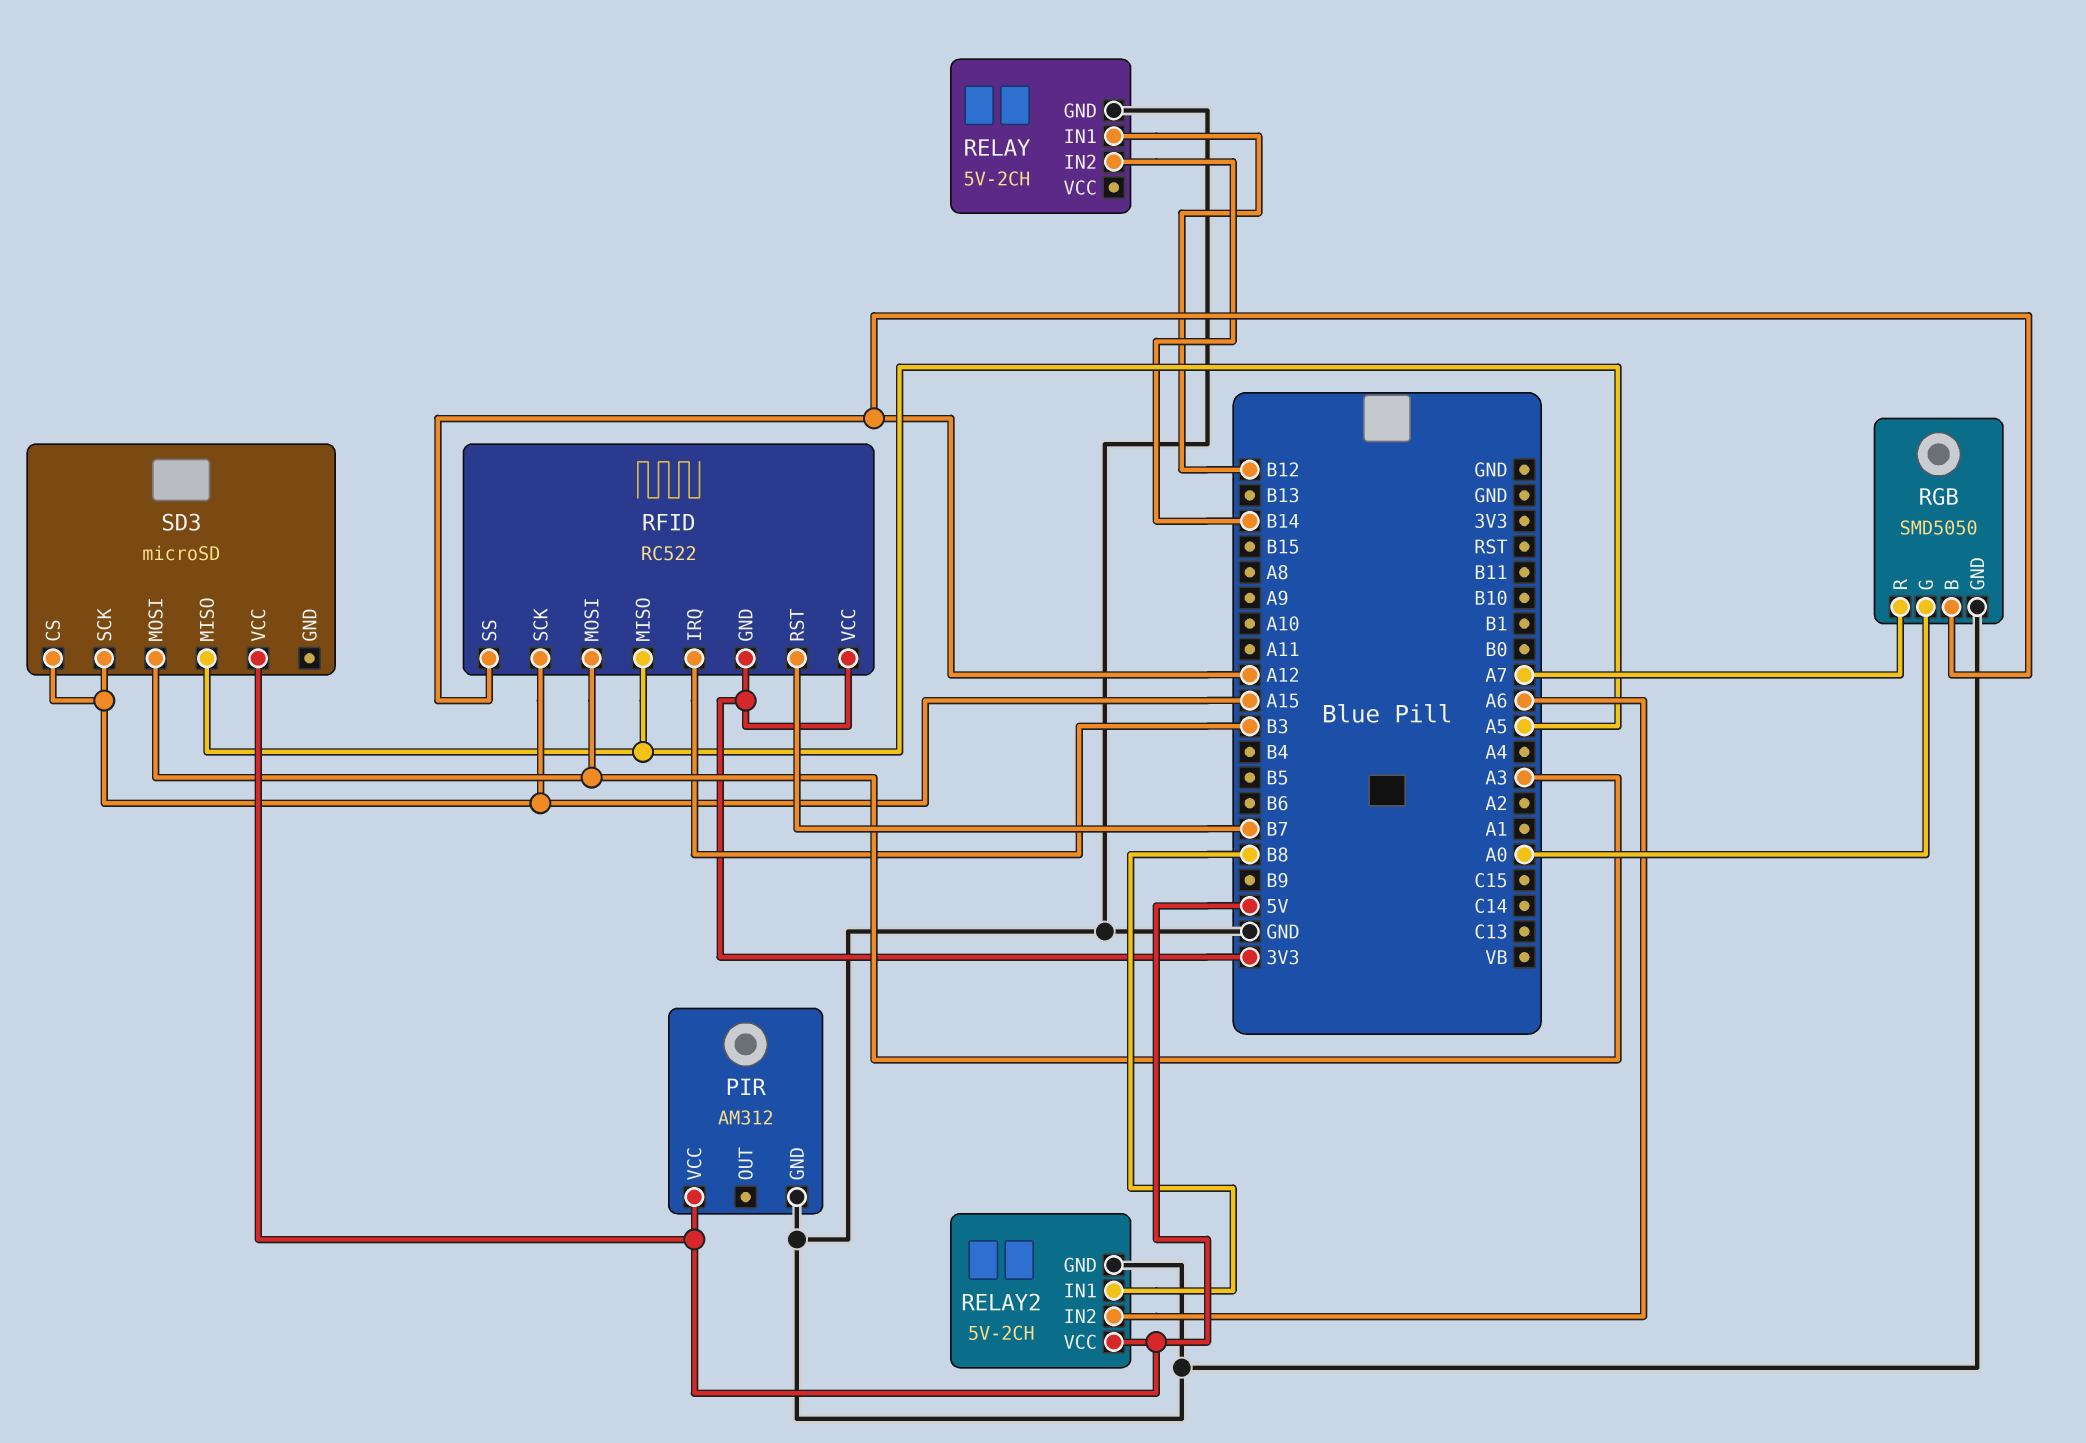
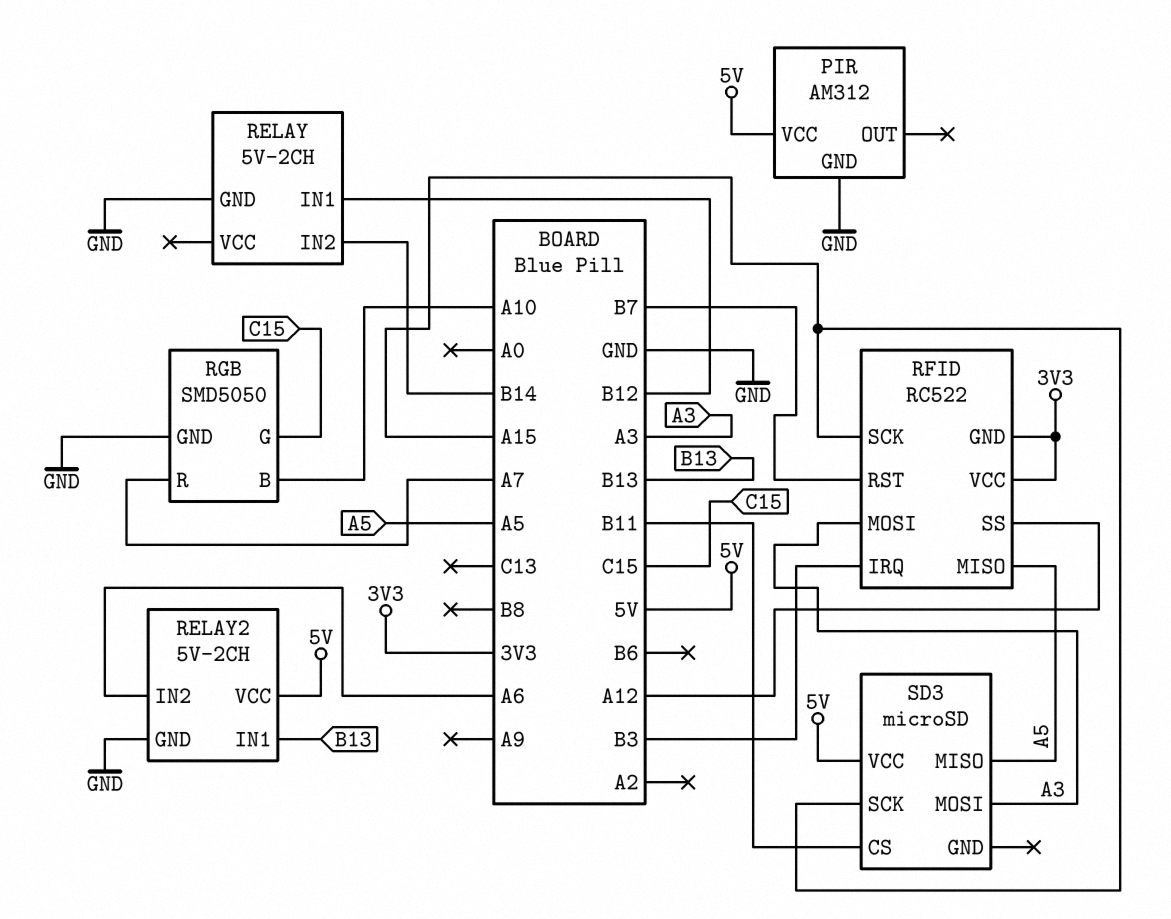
RELAY2 pin IN1: B8 -> B13
RGB pin B: A12 -> A10
RGB pin G: A0 -> C15
SD3 pin CS: A15 -> B11

